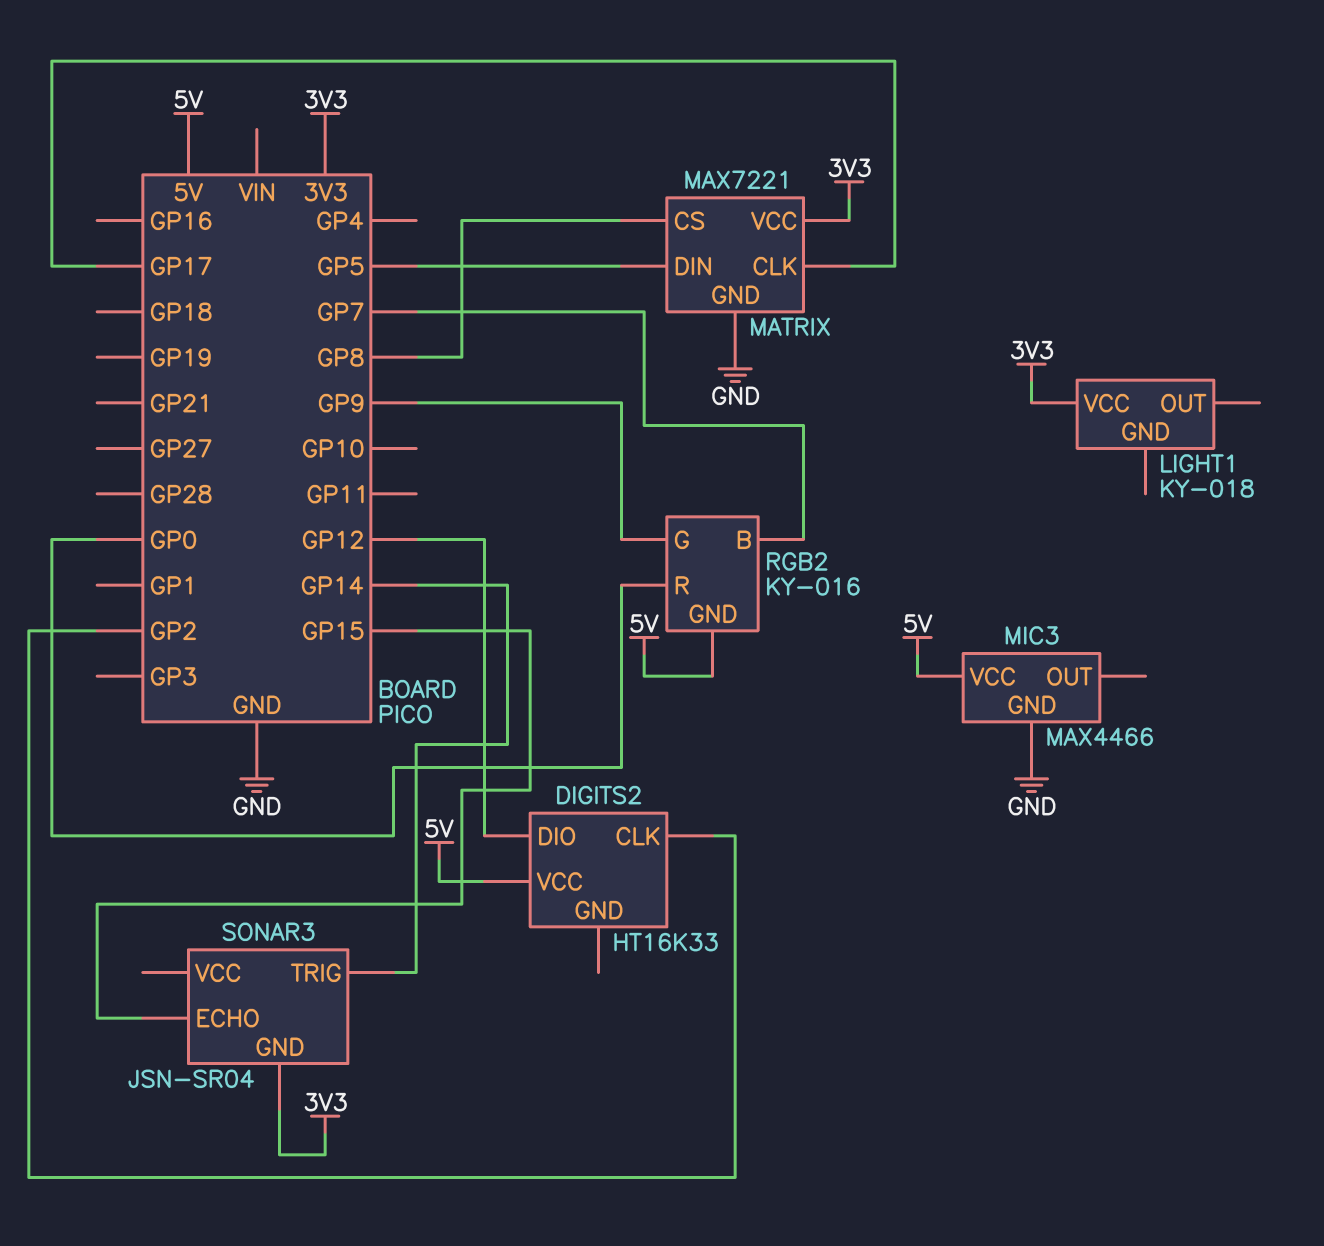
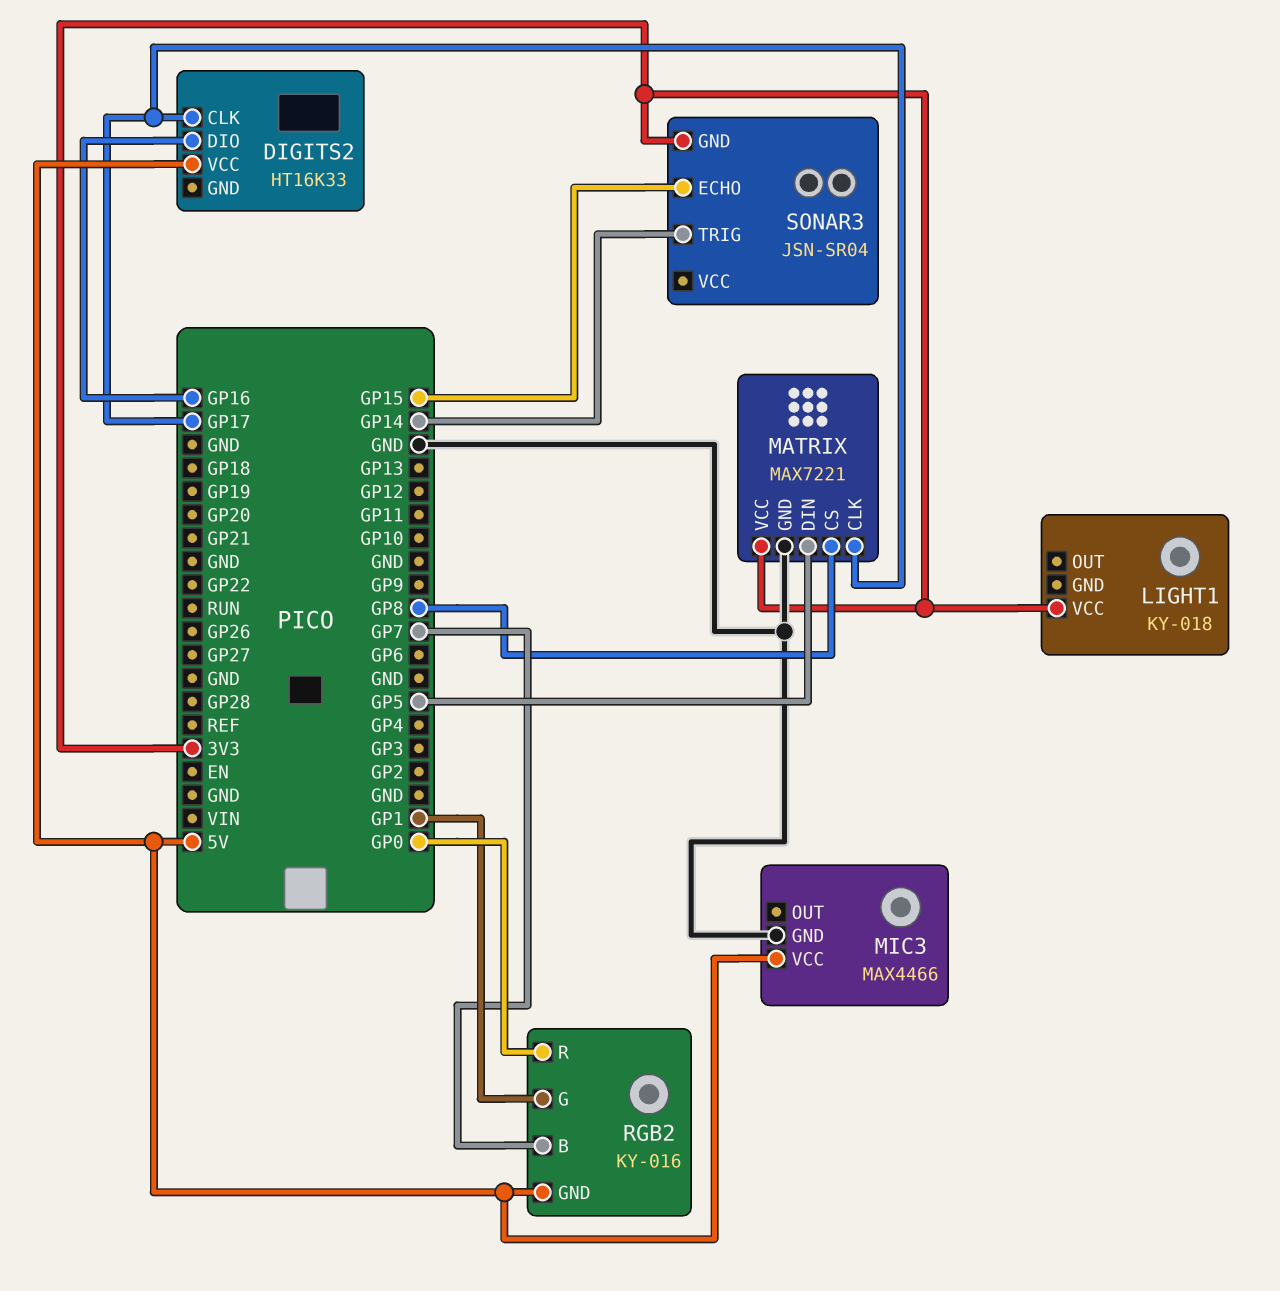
DIGITS2 pin CLK: GP2 -> GP17
DIGITS2 pin DIO: GP12 -> GP16
RGB2 pin G: GP9 -> GP1

